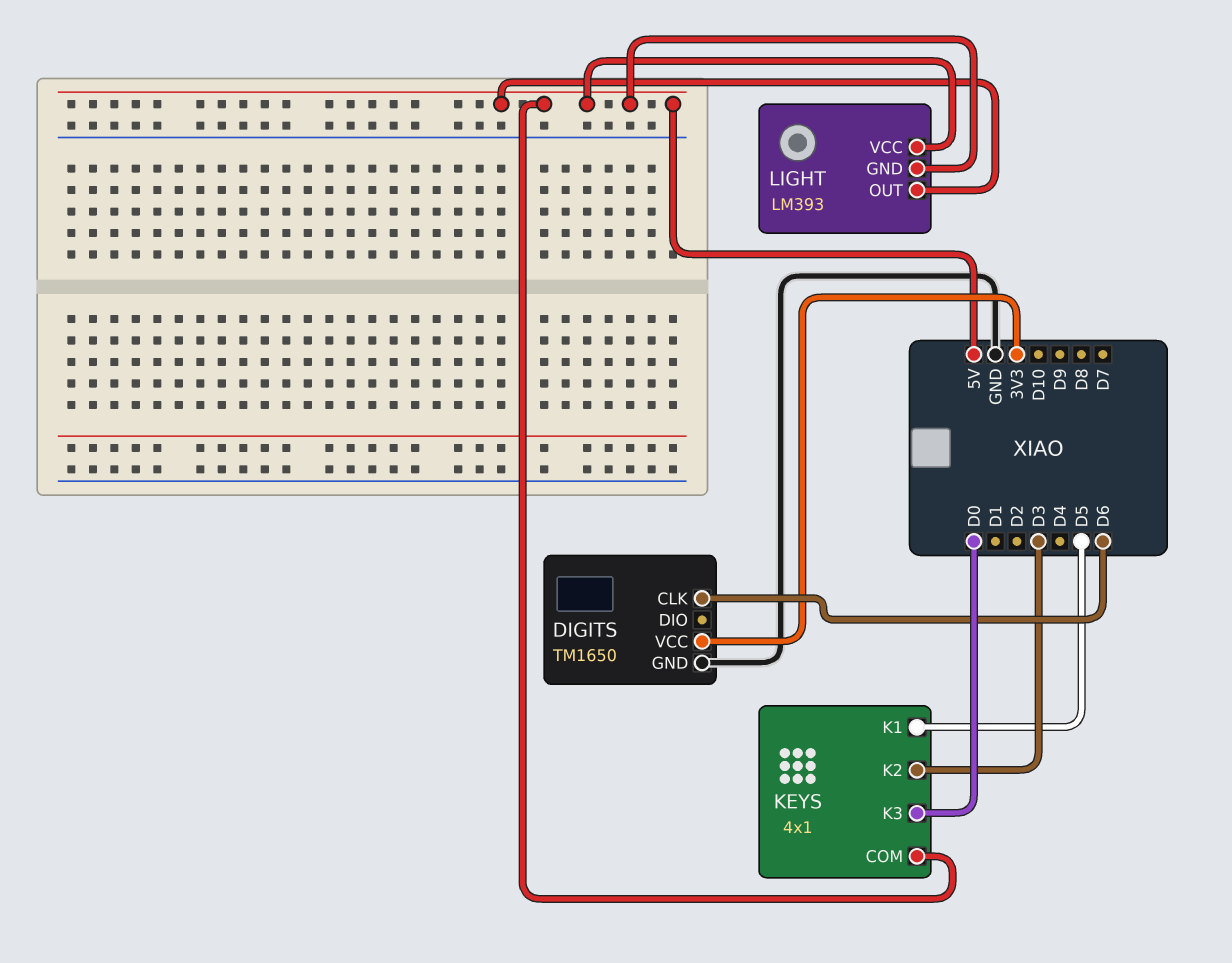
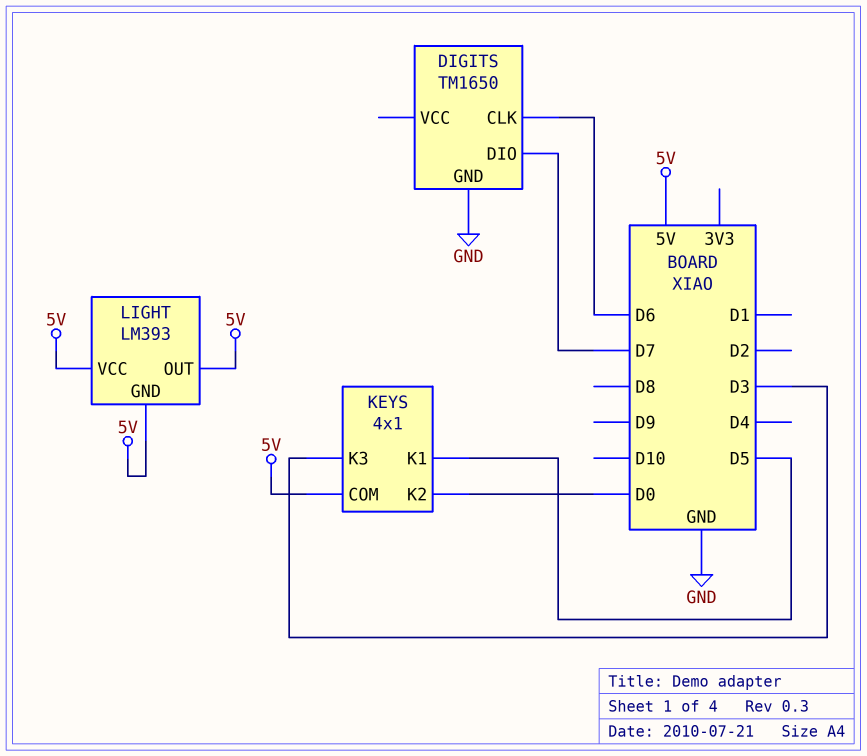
DIGITS pin DIO: none -> D7
DIGITS pin VCC: 3V3 -> none
KEYS pin K2: D3 -> D0
KEYS pin K3: D0 -> D3

